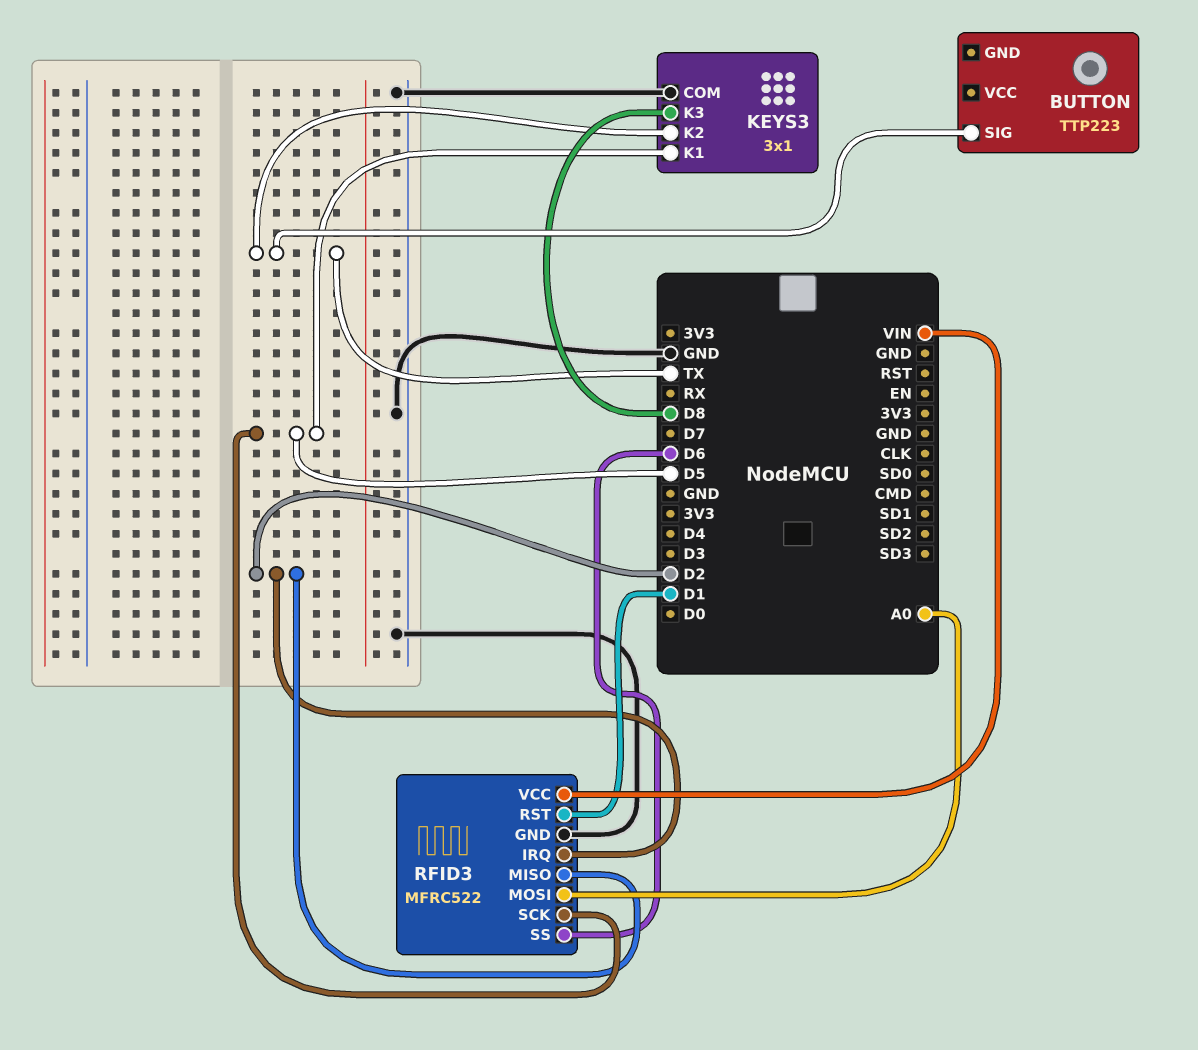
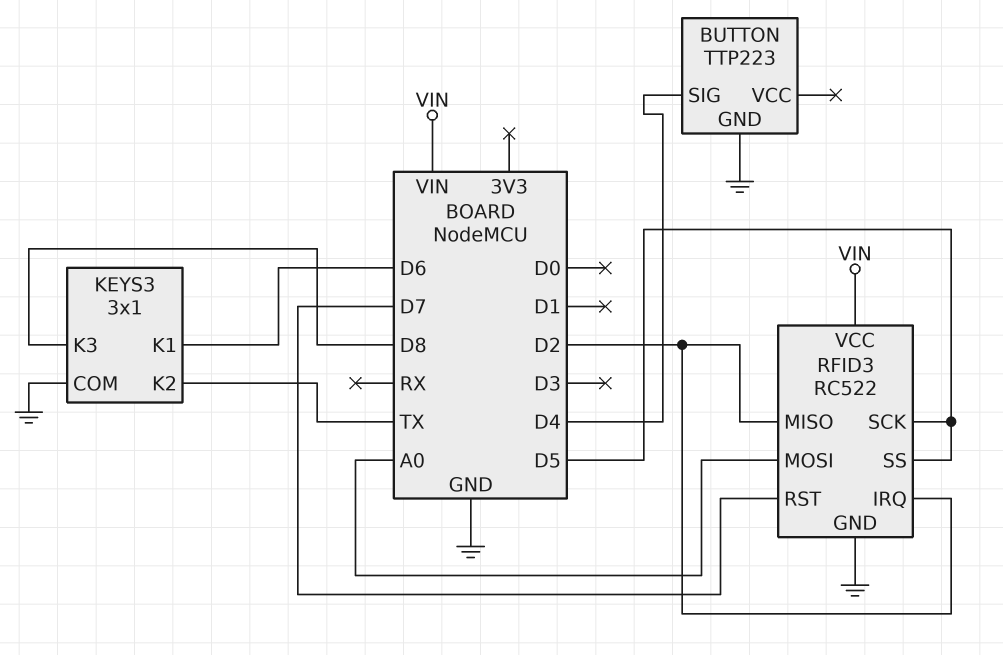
BUTTON pin GND: none -> GND
BUTTON pin SIG: TX -> D4
KEYS3 pin K1: D5 -> D6
RFID3: MFRC522 -> RC522
RFID3 pin RST: D1 -> D7
RFID3 pin SS: D6 -> D5

